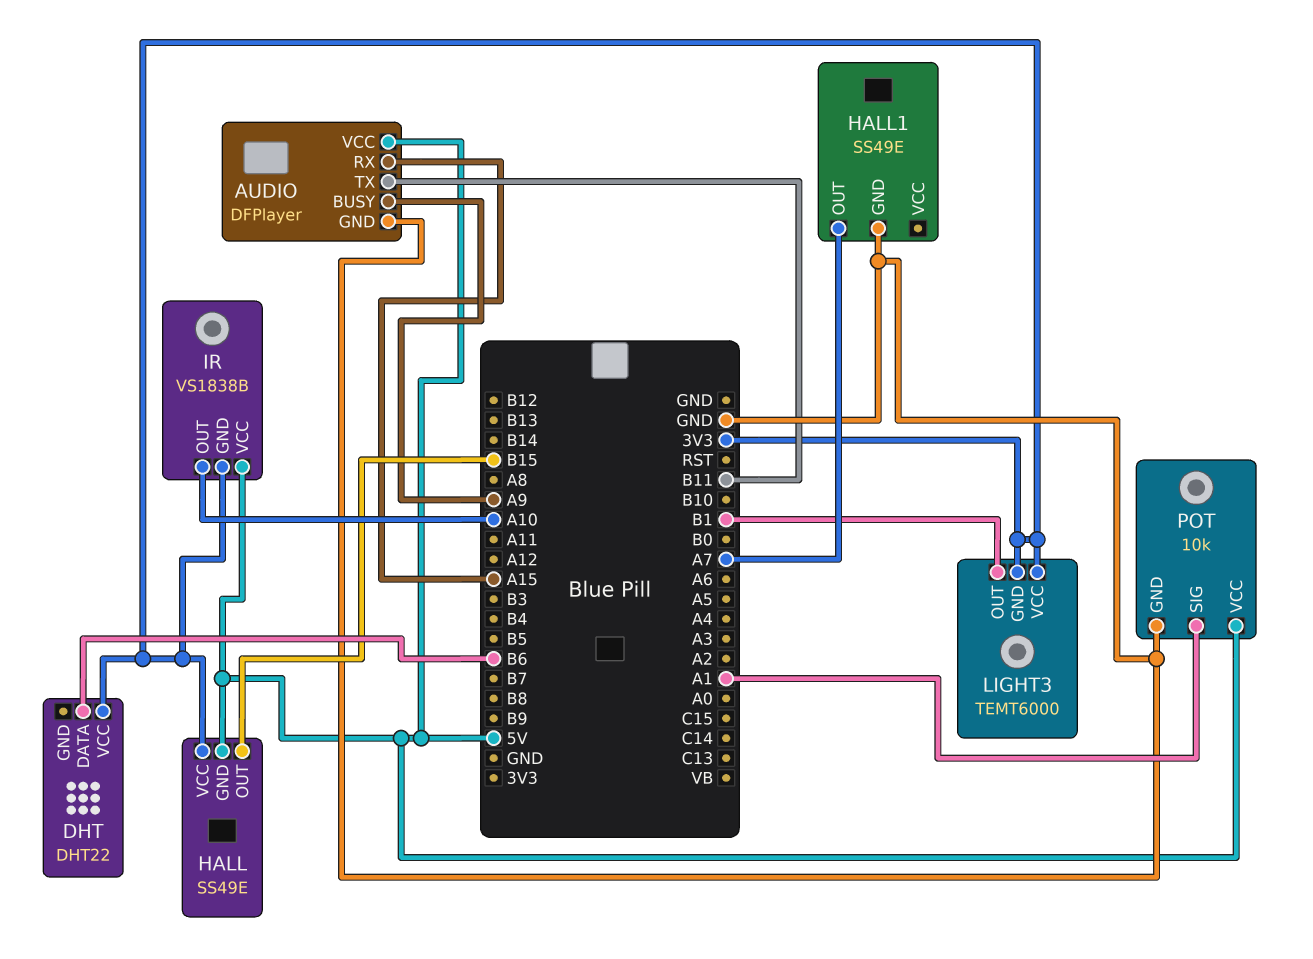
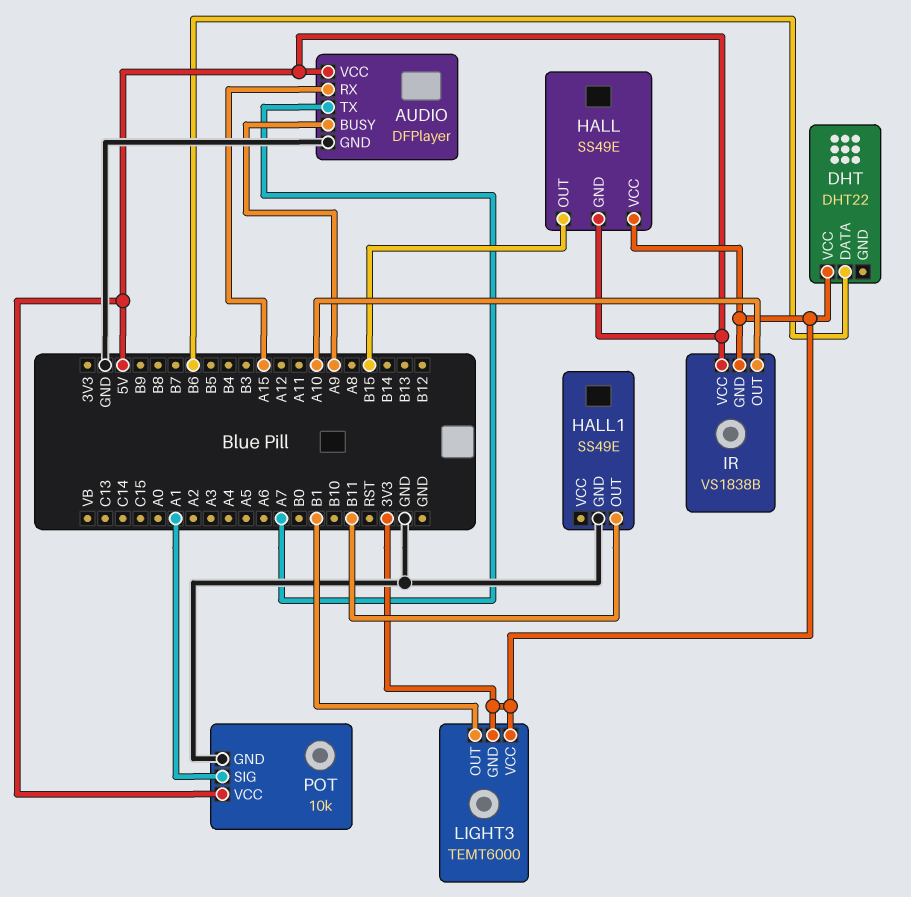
AUDIO pin TX: B11 -> A7
HALL1 pin OUT: A7 -> B11

